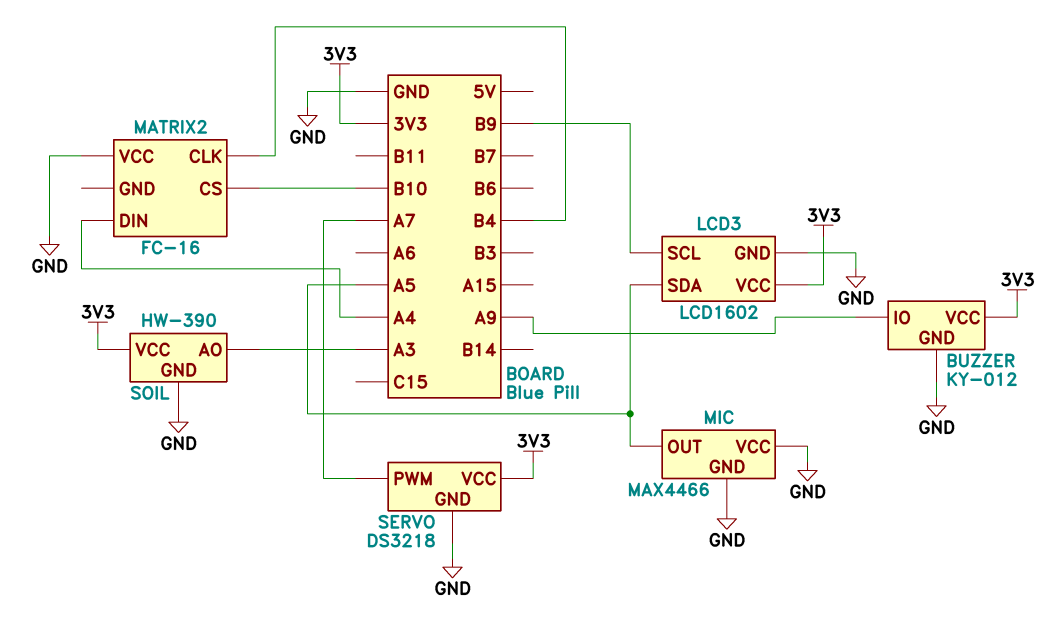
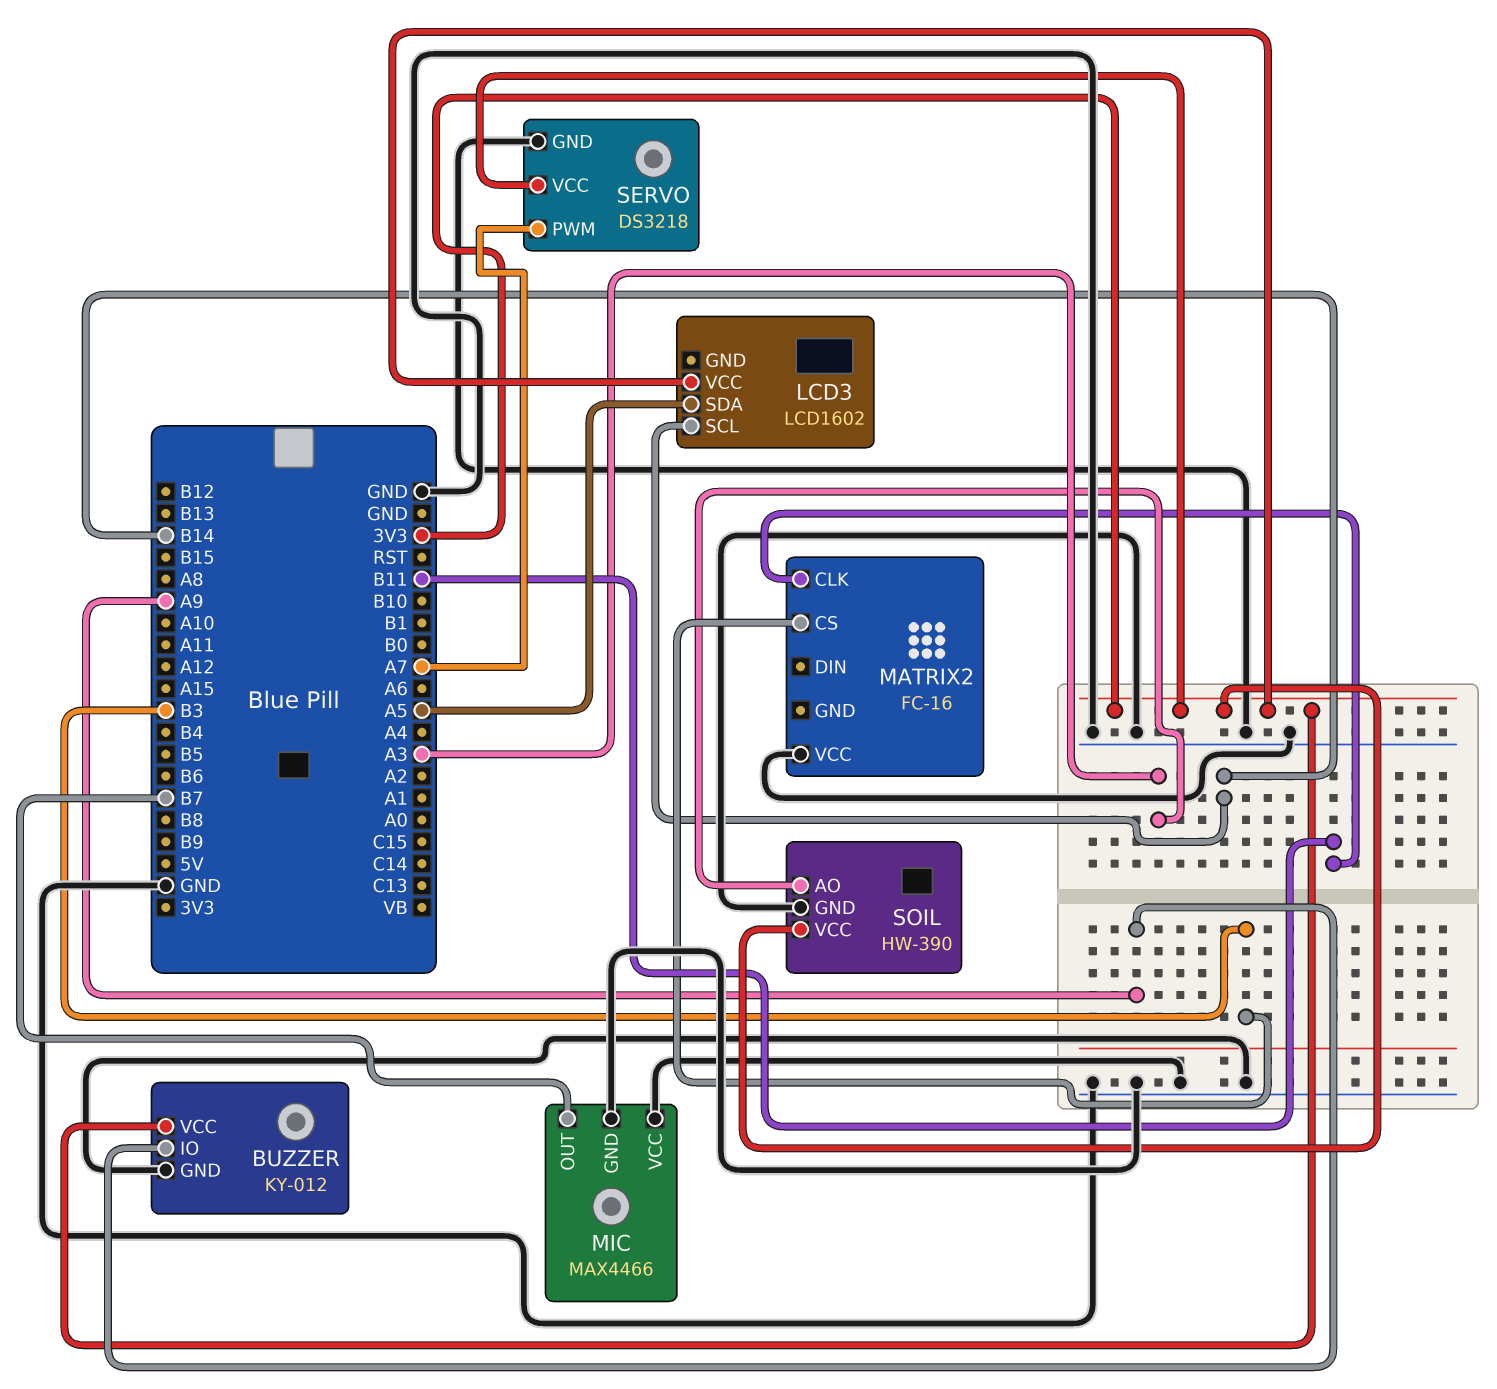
LCD3 pin GND: GND -> none
LCD3 pin SCL: B9 -> B14
MATRIX2 pin CLK: B4 -> B11
MATRIX2 pin CS: B10 -> B3
MATRIX2 pin DIN: A4 -> none
MIC pin OUT: A5 -> B7

